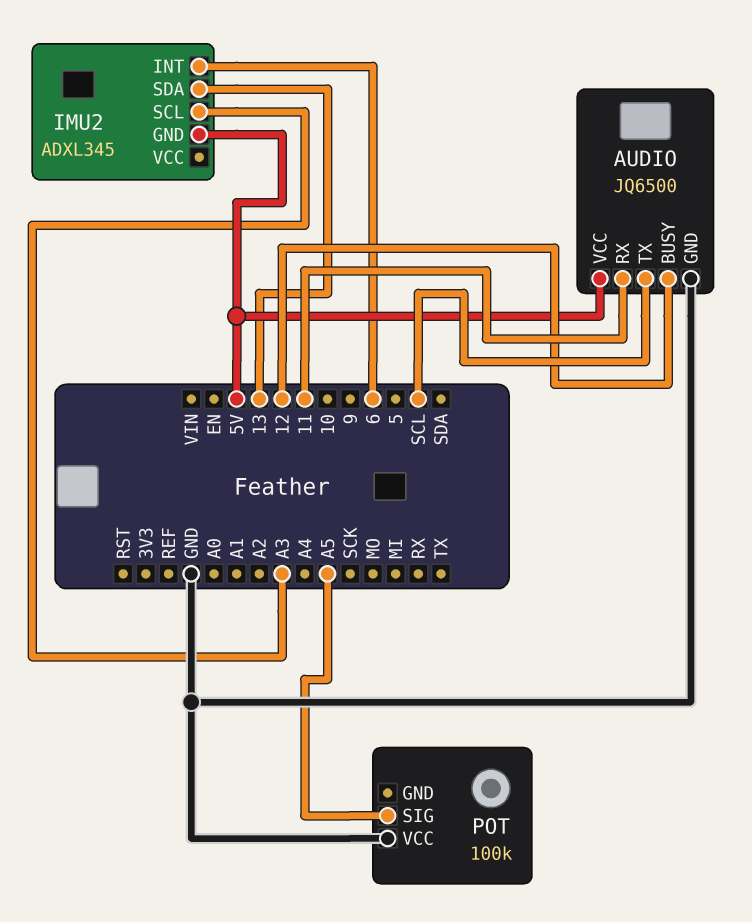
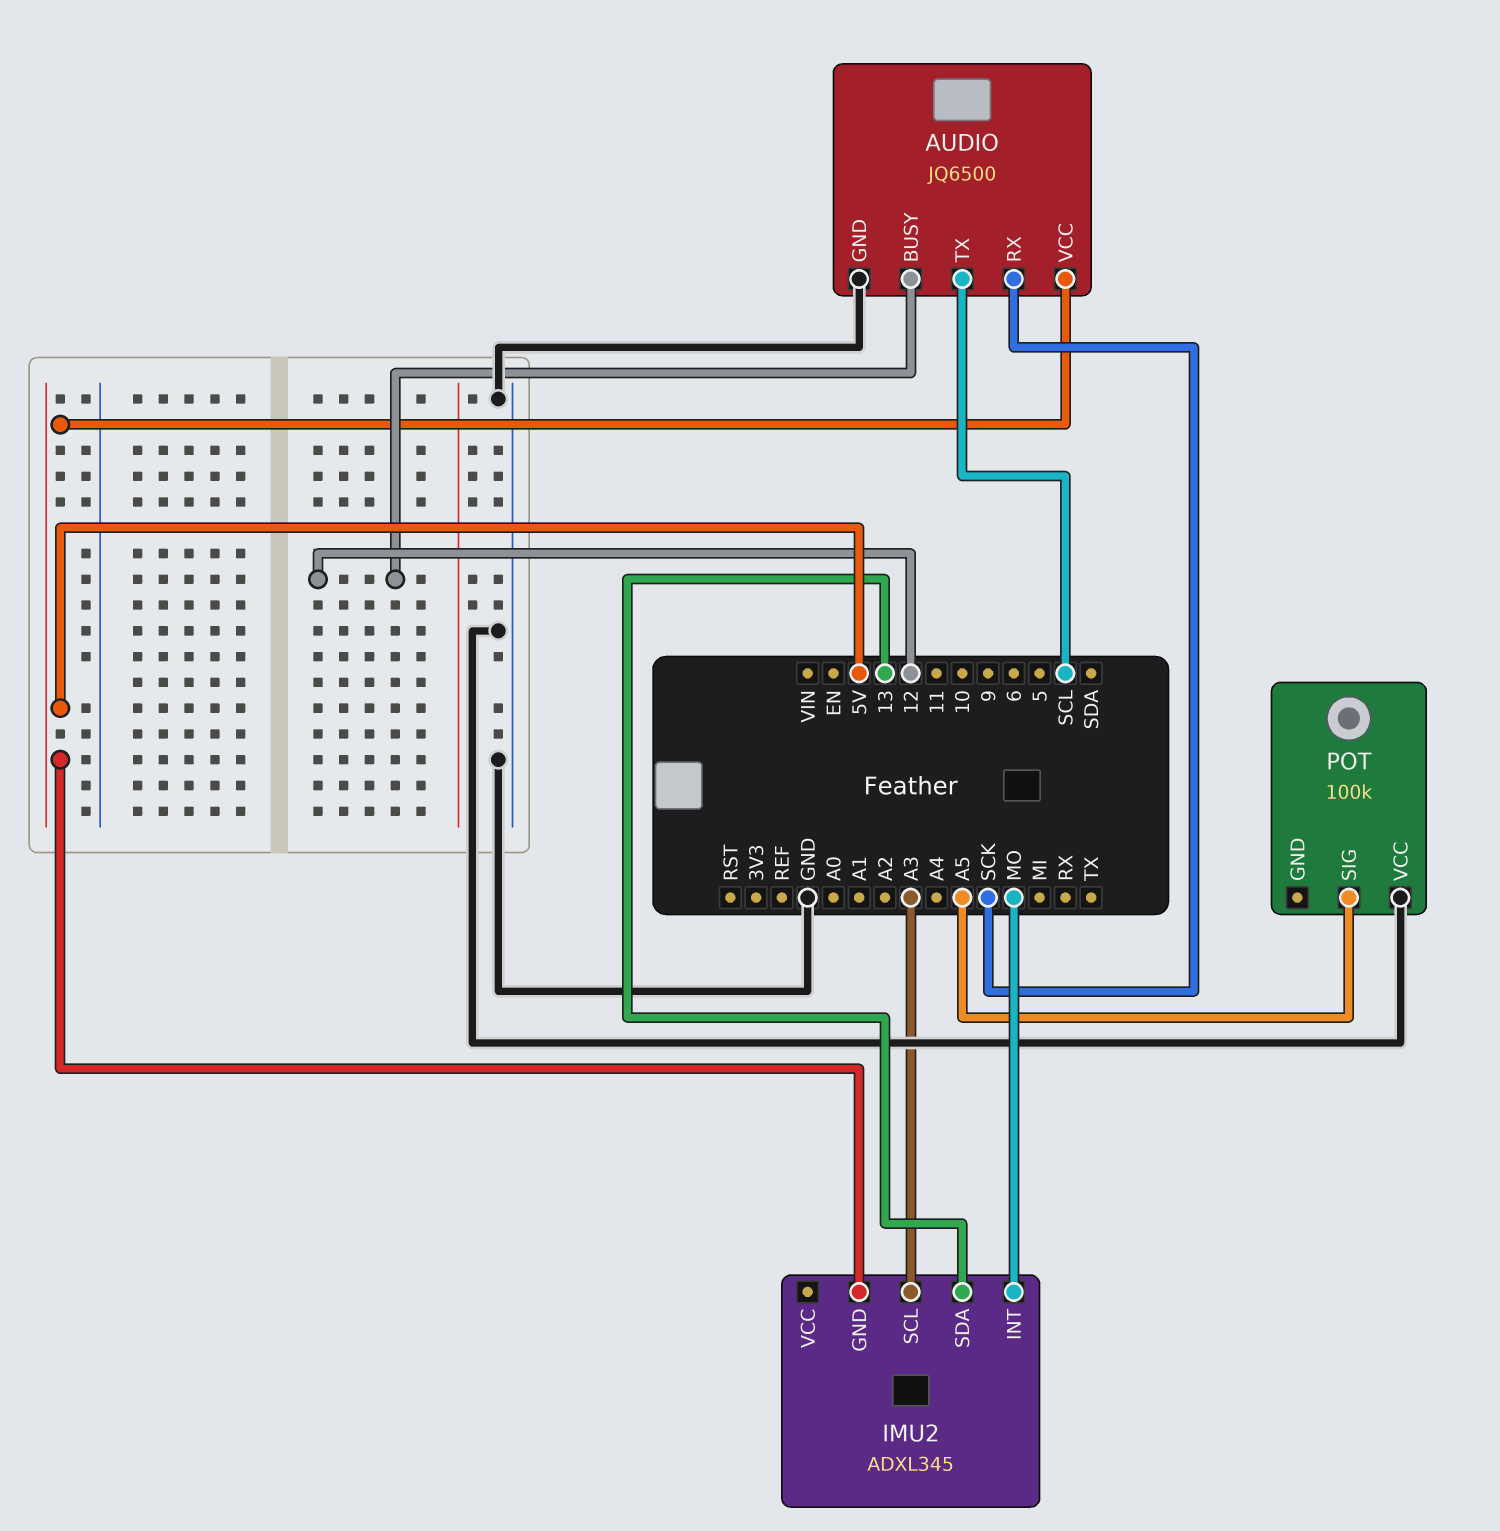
AUDIO pin RX: 11 -> SCK
IMU2 pin INT: 6 -> MO

